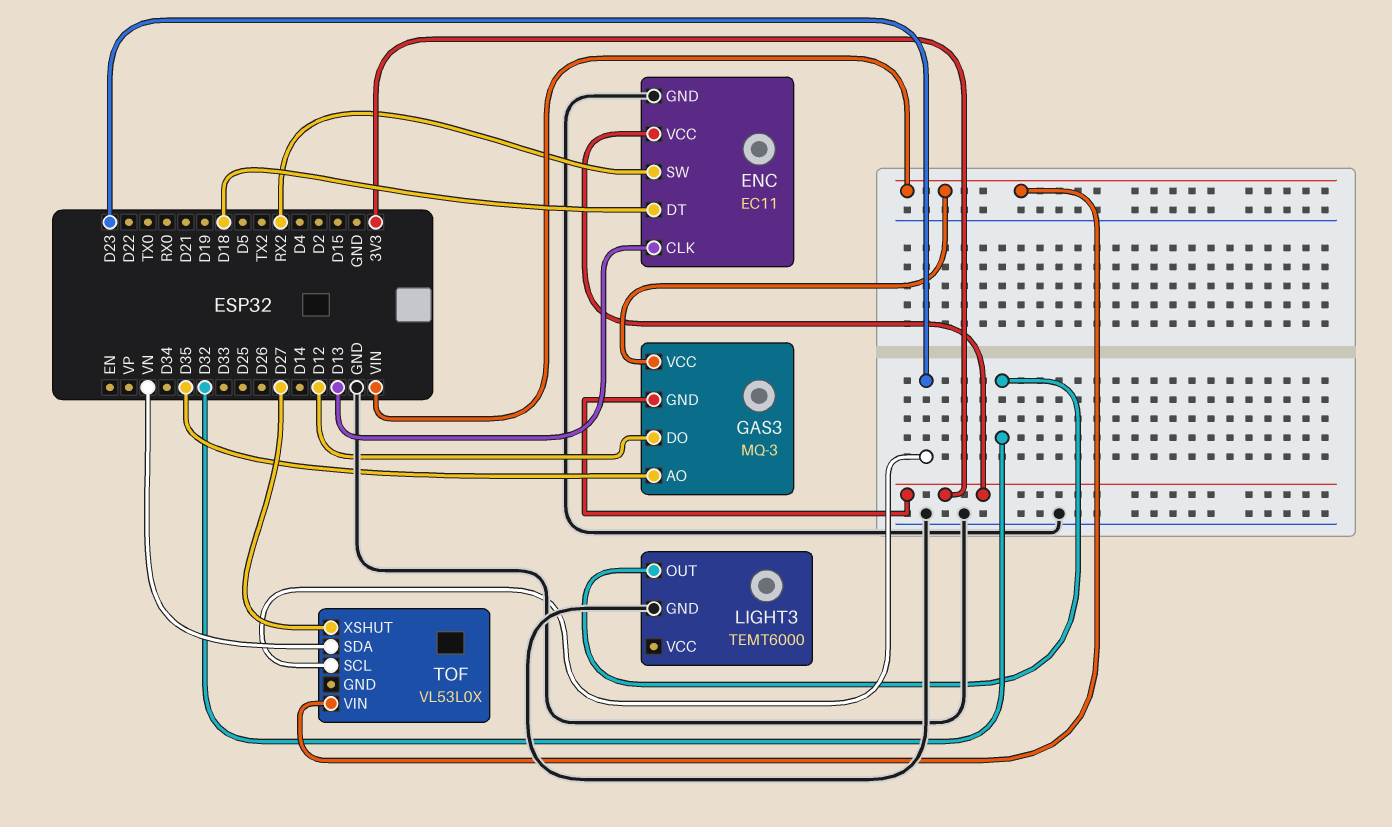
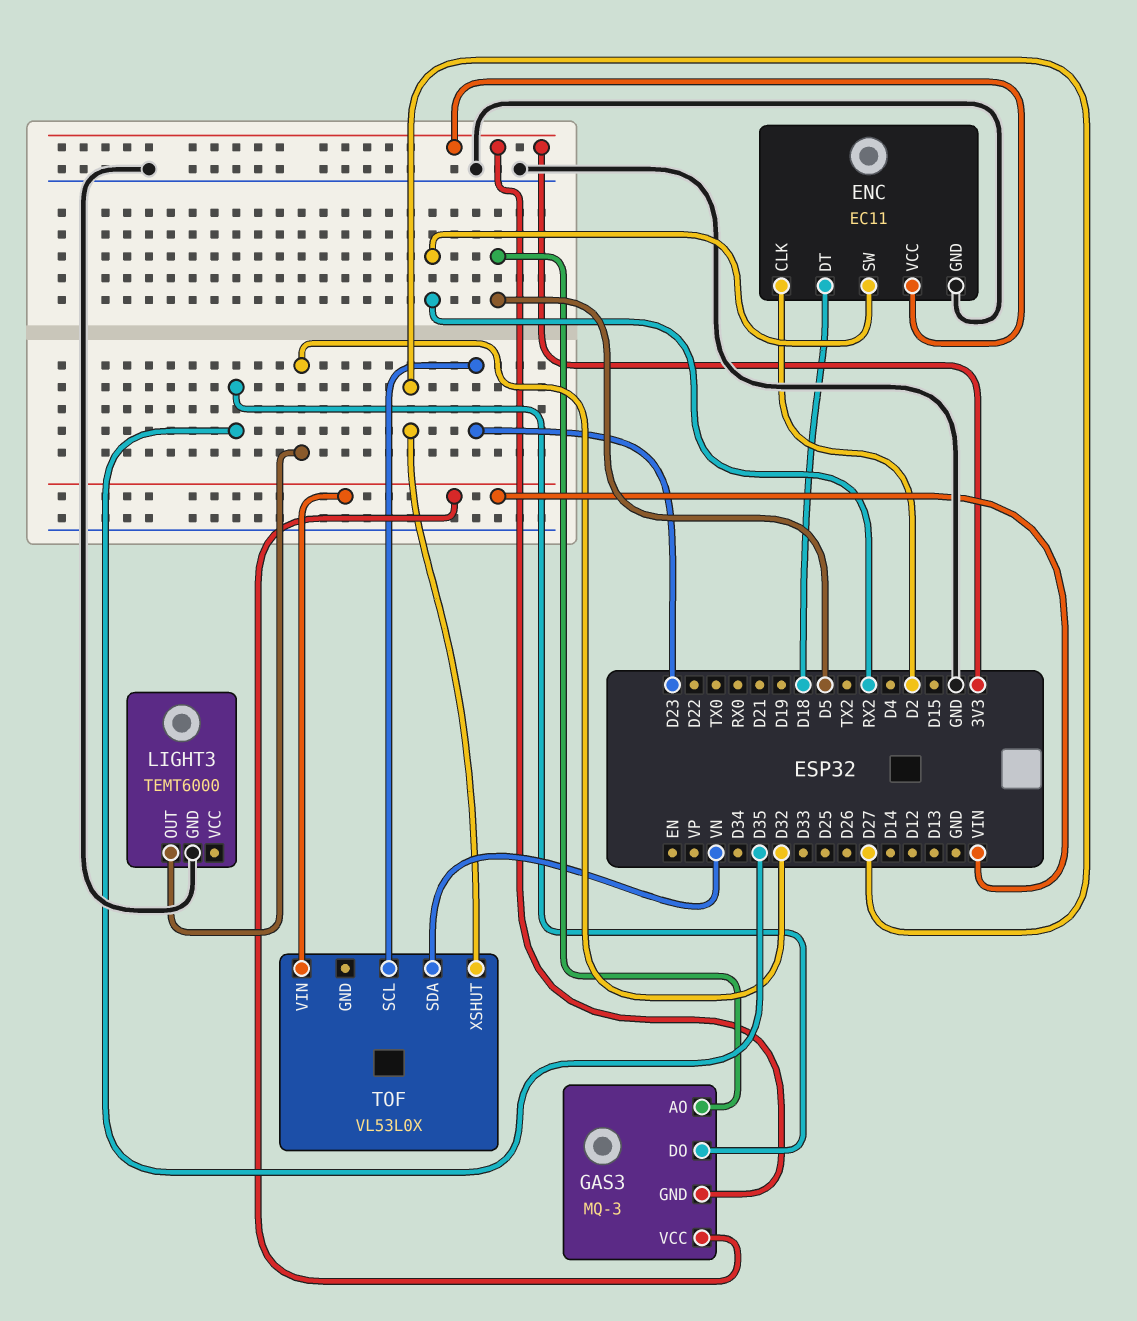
ENC pin CLK: D13 -> D2
GAS3 pin AO: D35 -> D5
GAS3 pin DO: D12 -> D35

